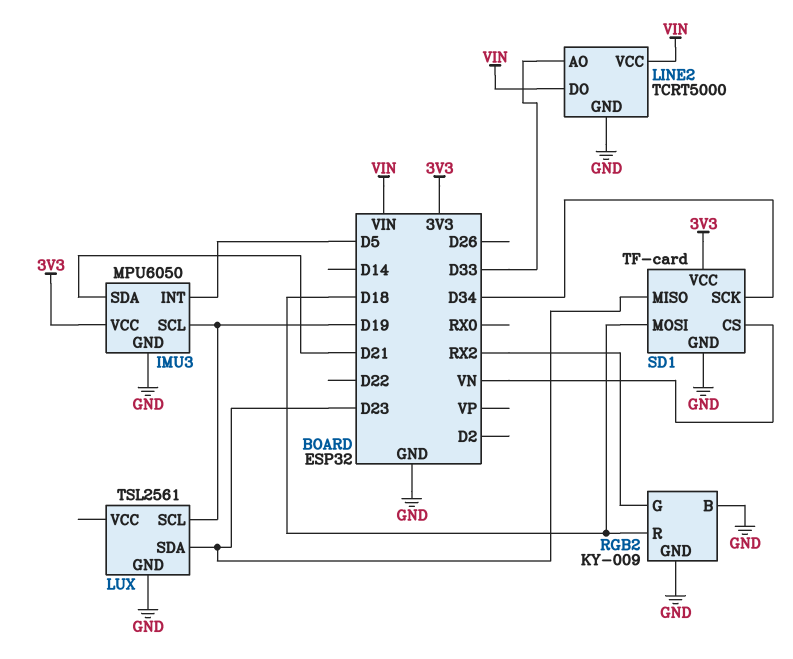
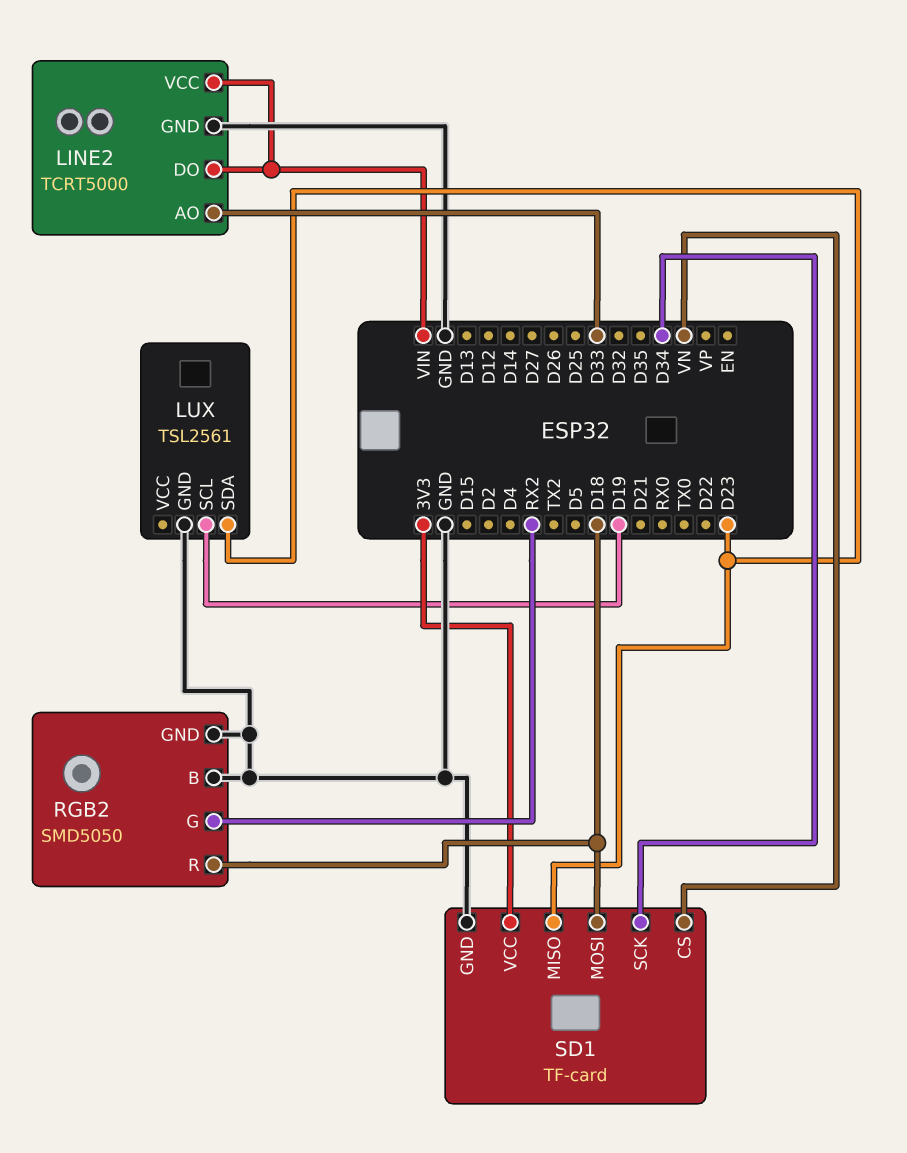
IMU3: MPU6050 -> none
IMU3 pin GND: GND -> none
IMU3 pin INT: D5 -> none
IMU3 pin SCL: D19 -> none
IMU3 pin SDA: D21 -> none
IMU3 pin VCC: 3V3 -> none
RGB2: KY-009 -> SMD5050

